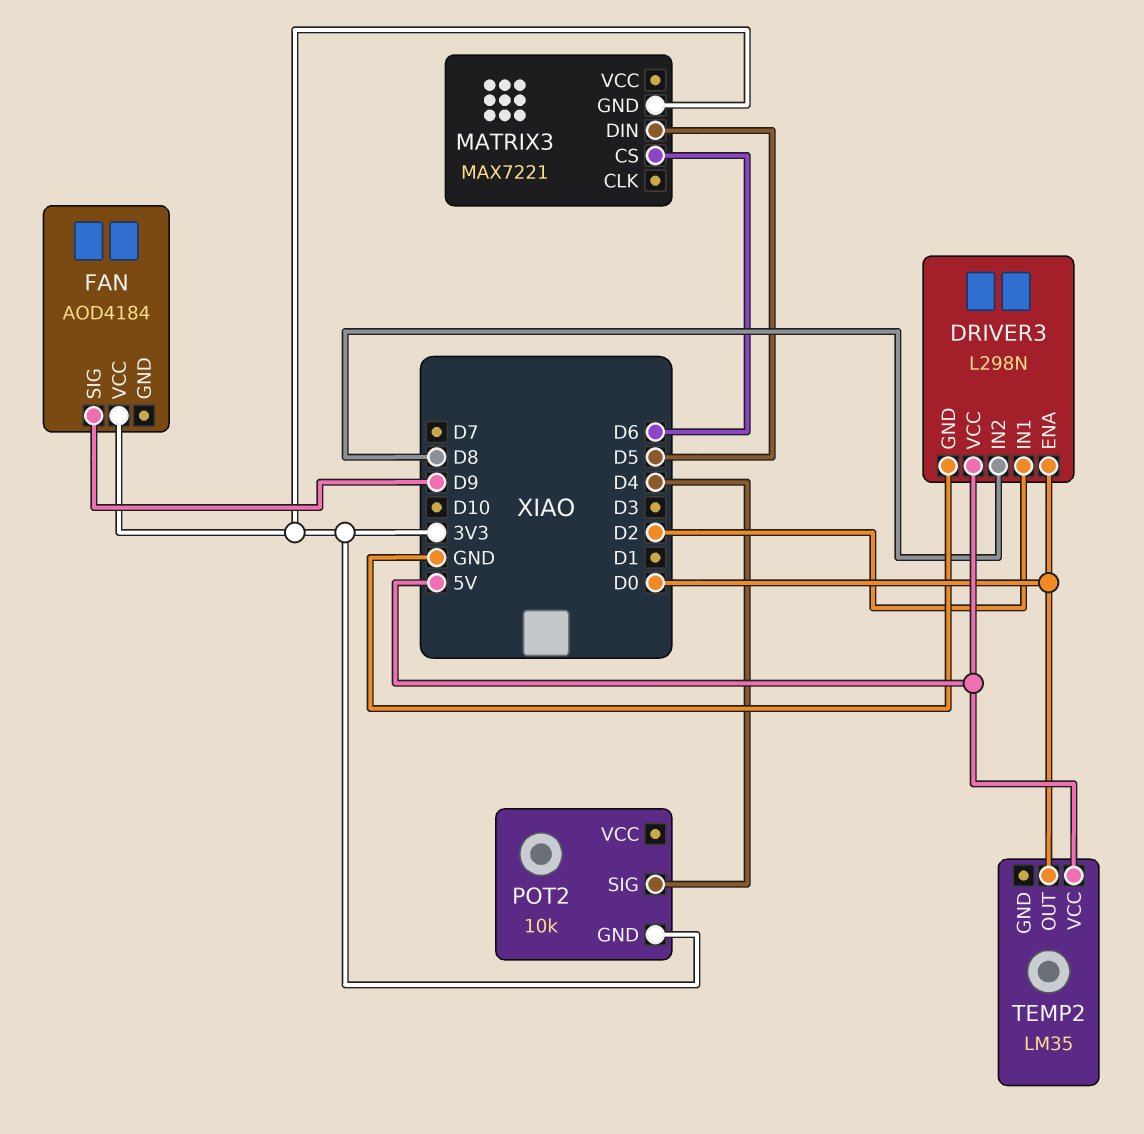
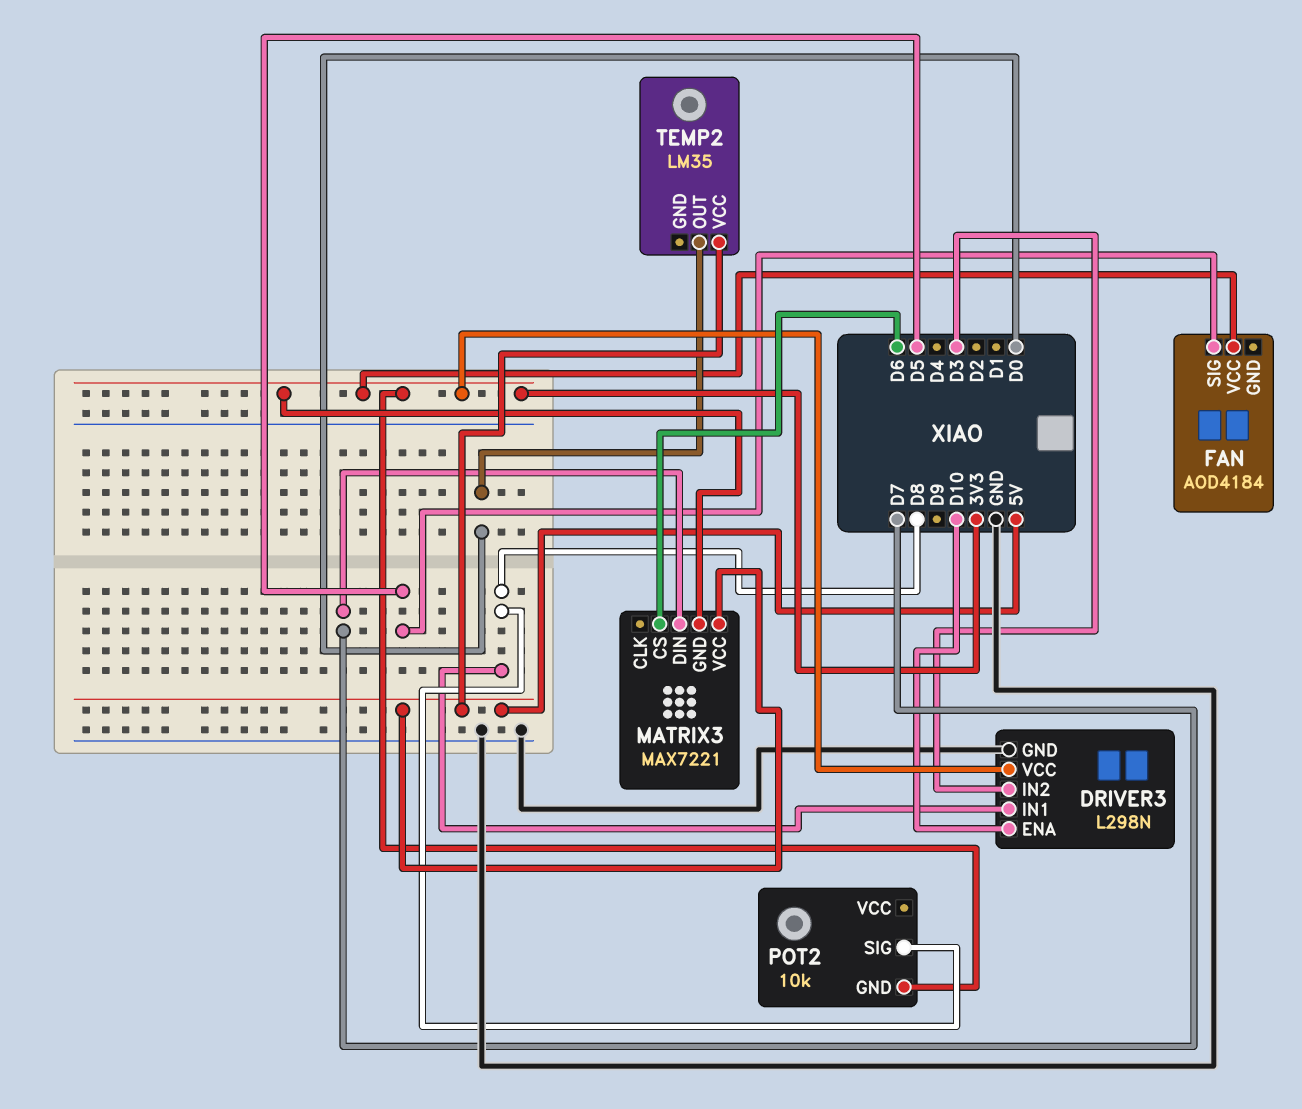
DRIVER3 pin ENA: D0 -> D10
DRIVER3 pin IN1: D2 -> D8
DRIVER3 pin IN2: D8 -> D3
DRIVER3 pin VCC: 5V -> 3V3
FAN pin SIG: D9 -> D5
MATRIX3 pin DIN: D5 -> D7
MATRIX3 pin VCC: none -> 5V
POT2 pin SIG: D4 -> D8

